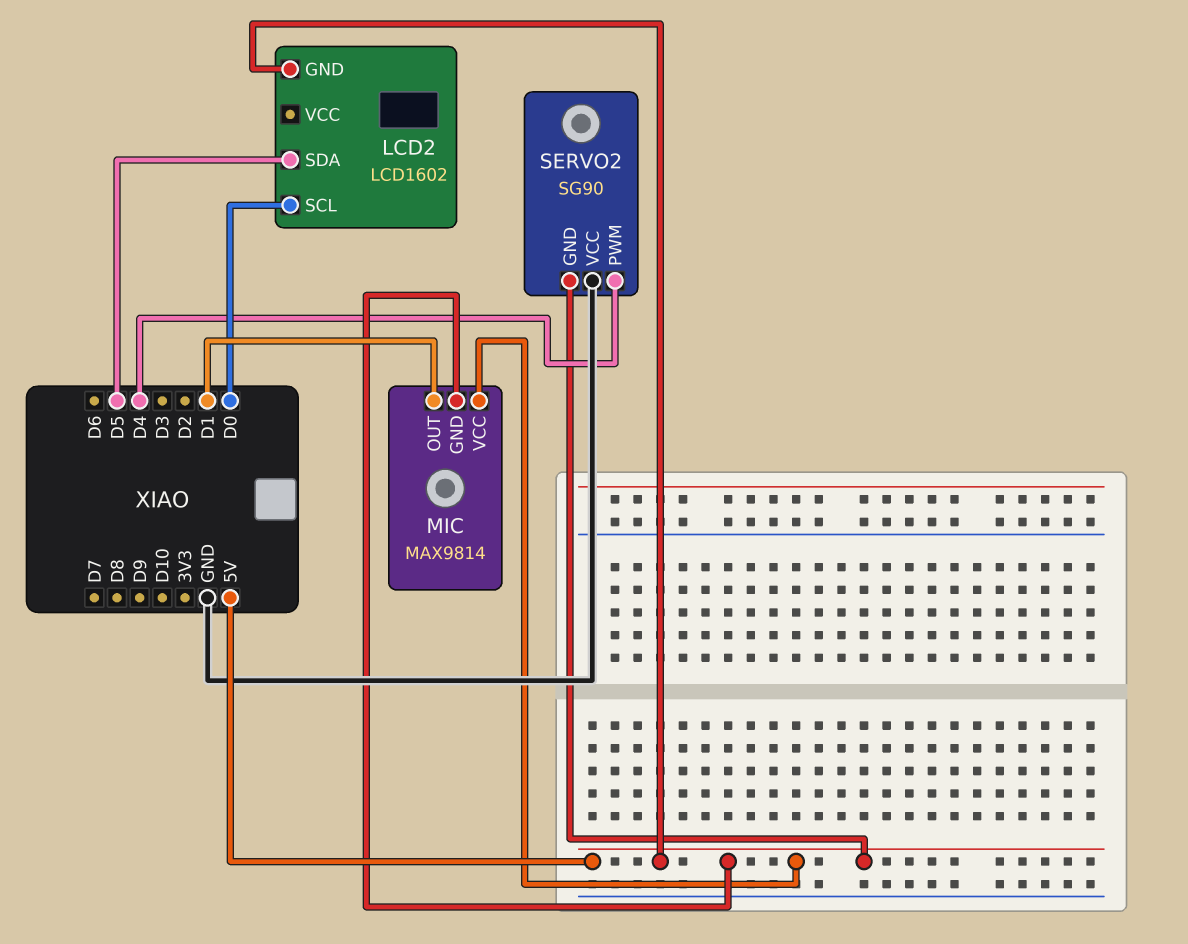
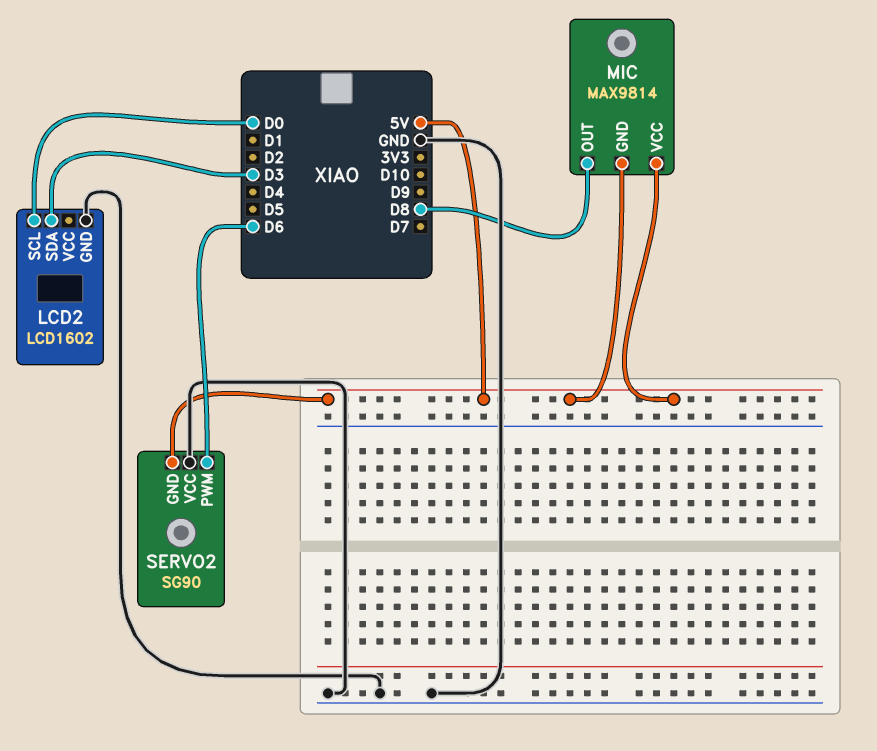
LCD2 pin GND: 5V -> GND
LCD2 pin SDA: D5 -> D3
MIC pin OUT: D1 -> D8
SERVO2 pin PWM: D4 -> D6

